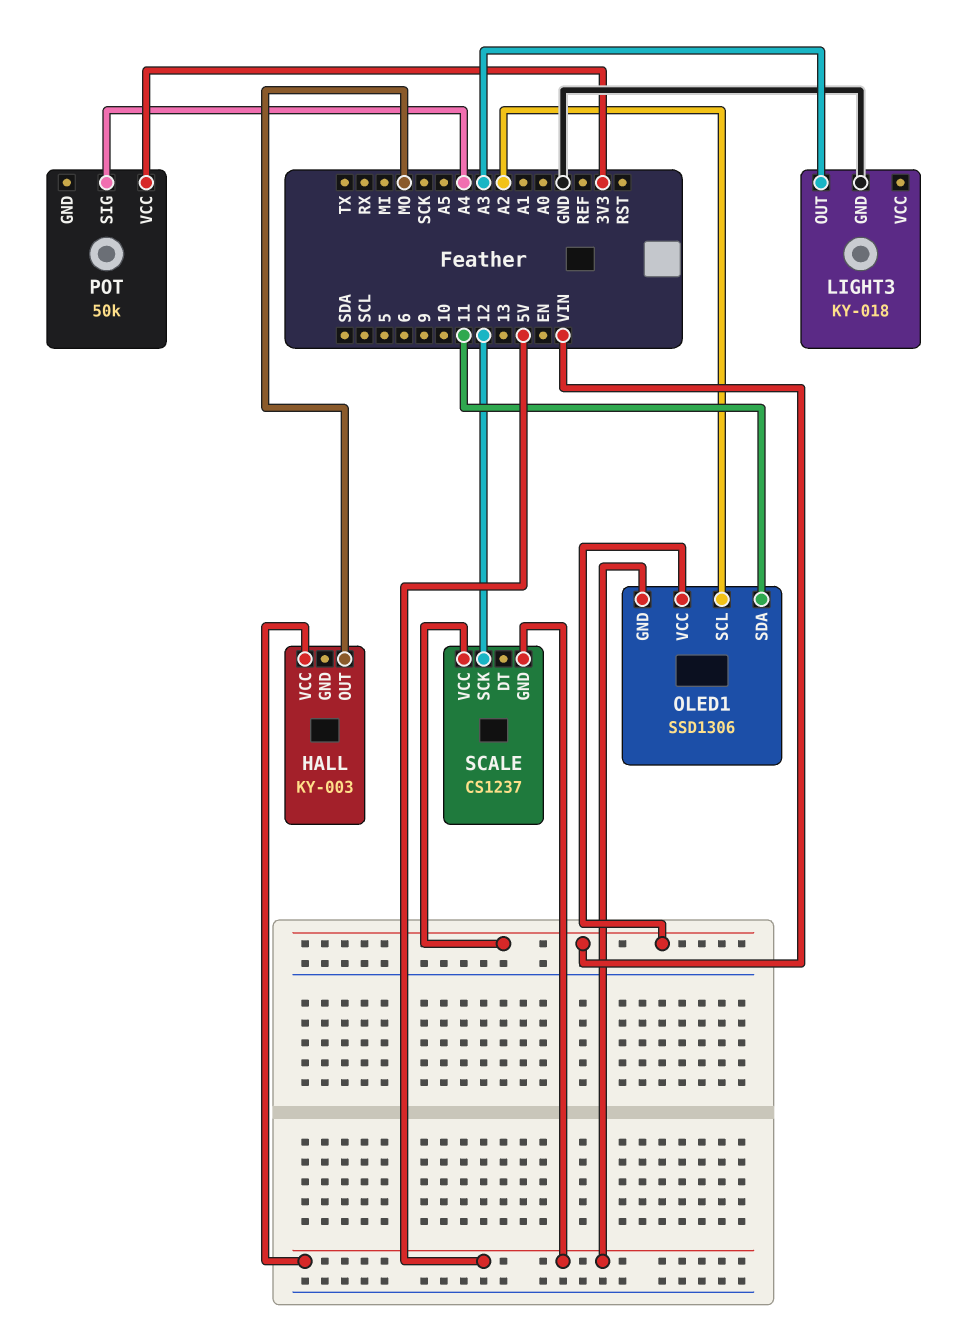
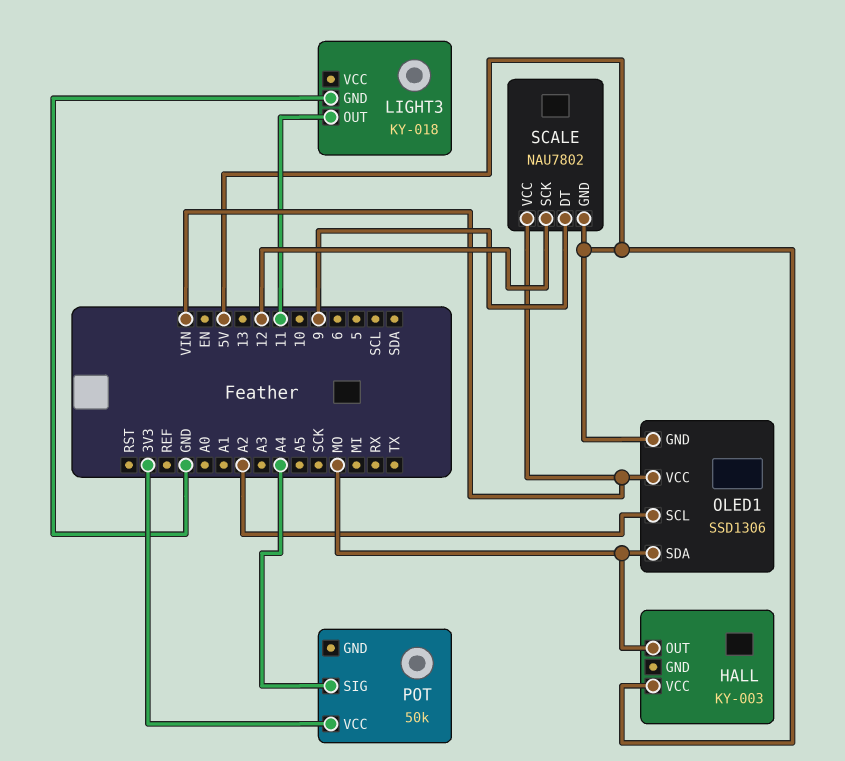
LIGHT3 pin OUT: A3 -> 11
OLED1 pin SDA: 11 -> MO
SCALE: CS1237 -> NAU7802
SCALE pin DT: none -> 9

